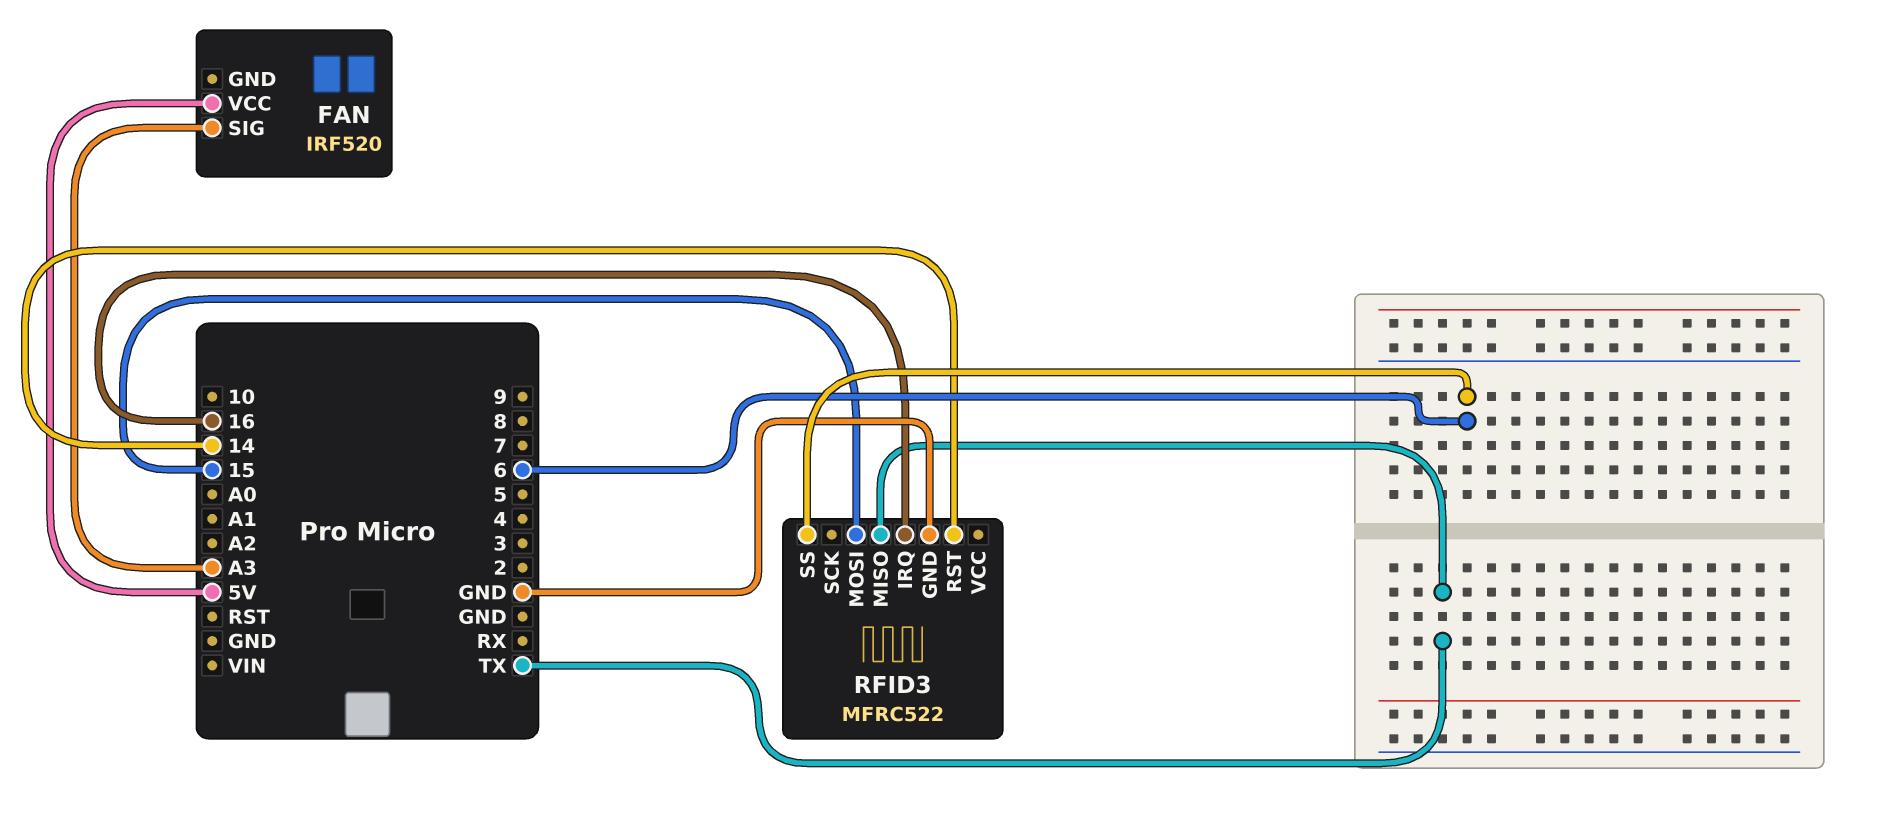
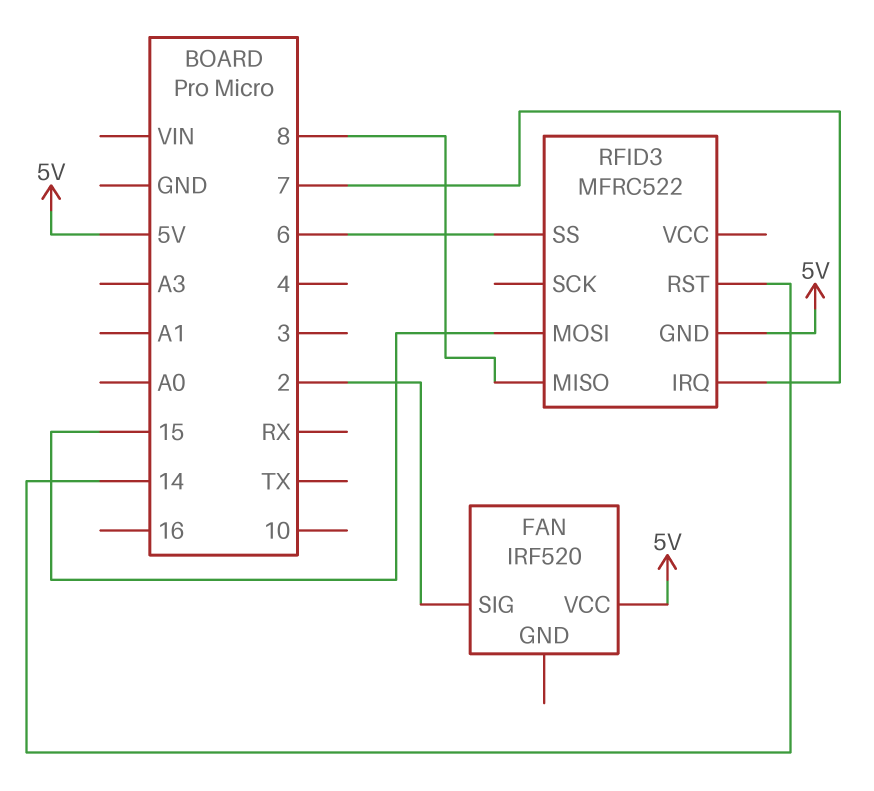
FAN pin SIG: A3 -> 2
RFID3 pin GND: GND -> 5V
RFID3 pin IRQ: 16 -> 7
RFID3 pin MISO: TX -> 8

